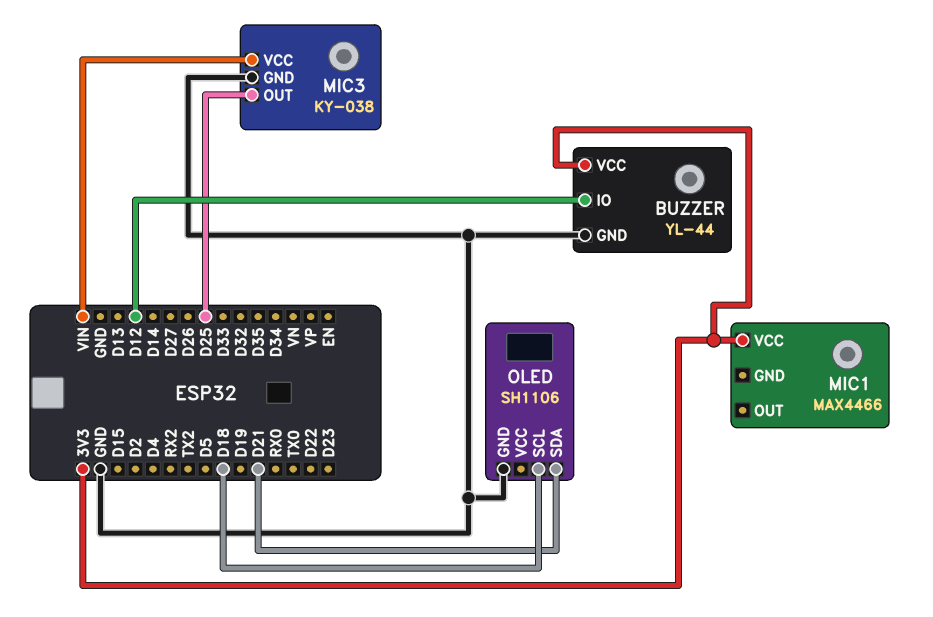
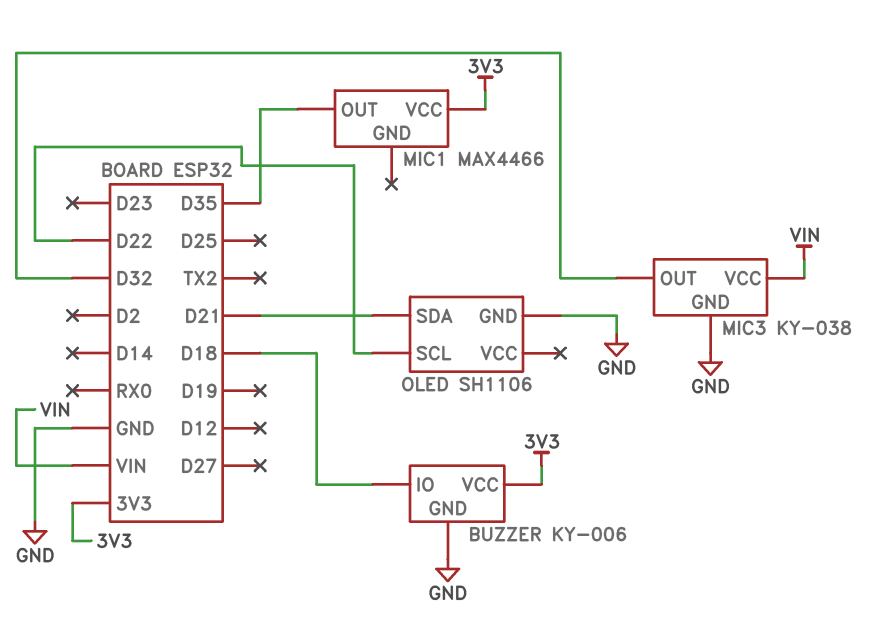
BUZZER: YL-44 -> KY-006
BUZZER pin IO: D12 -> D18
MIC1 pin OUT: none -> D35
MIC3 pin OUT: D25 -> D32
OLED pin SCL: D18 -> D22

